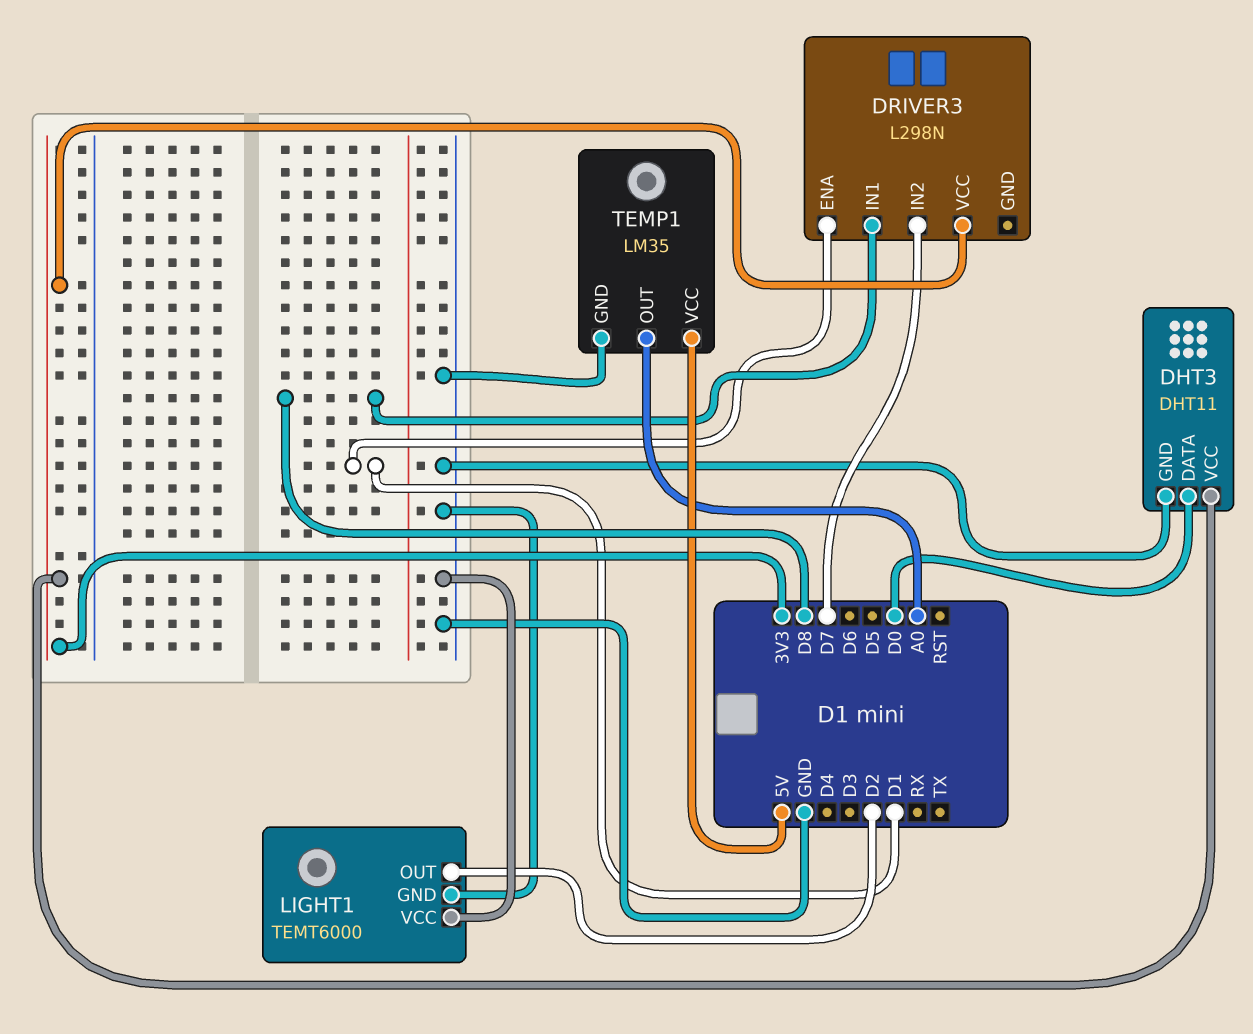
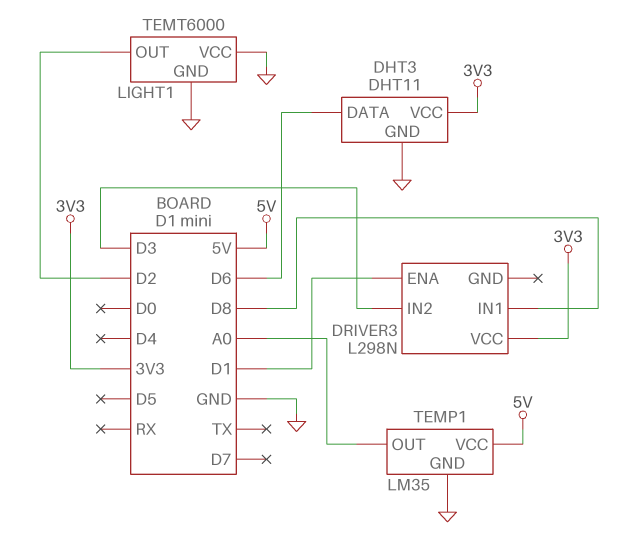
DHT3 pin DATA: D0 -> D6
DRIVER3 pin IN2: D7 -> D3

